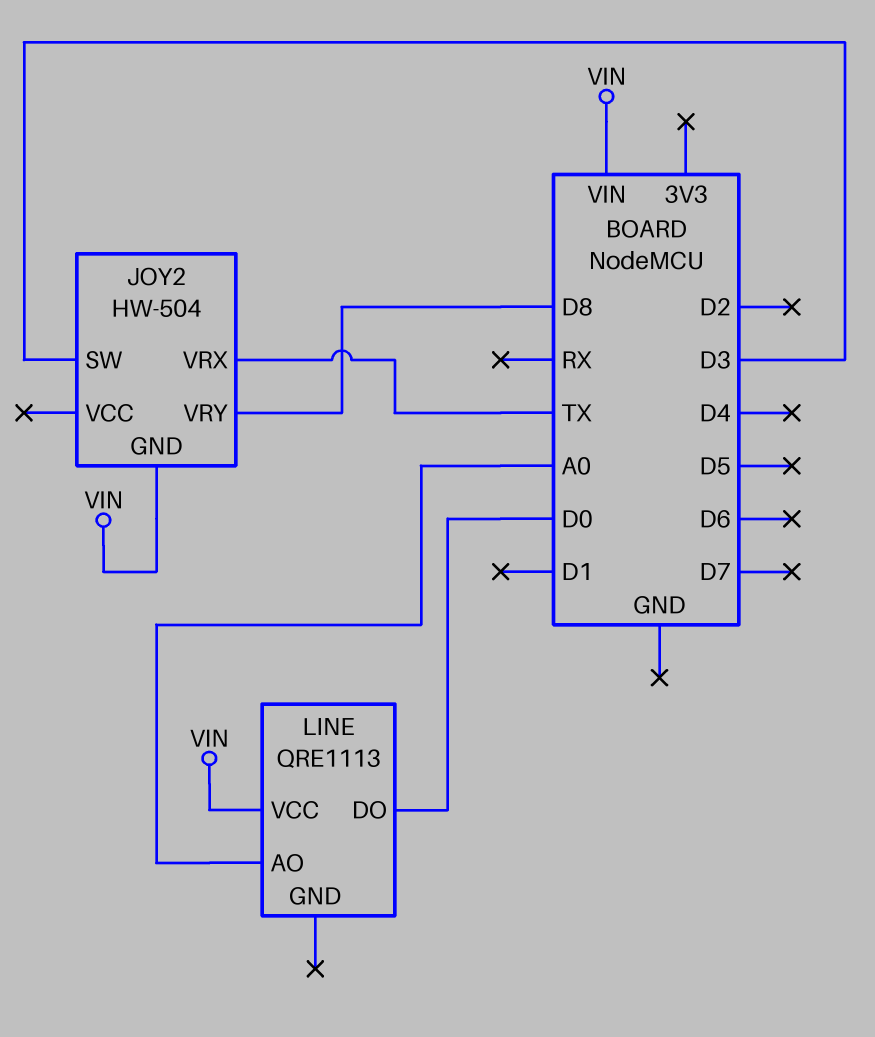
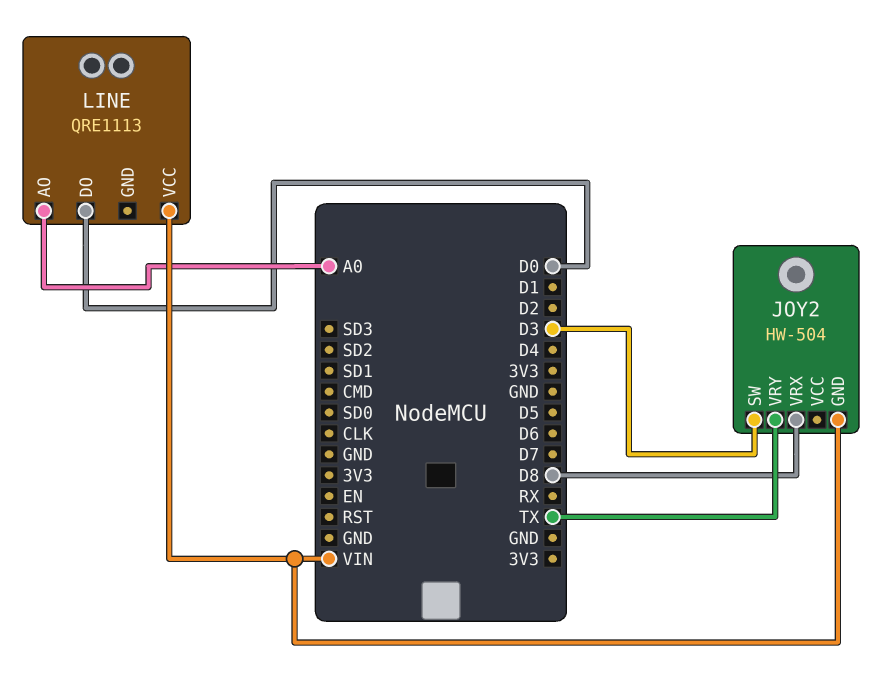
JOY2 pin VRX: TX -> D8
JOY2 pin VRY: D8 -> TX

